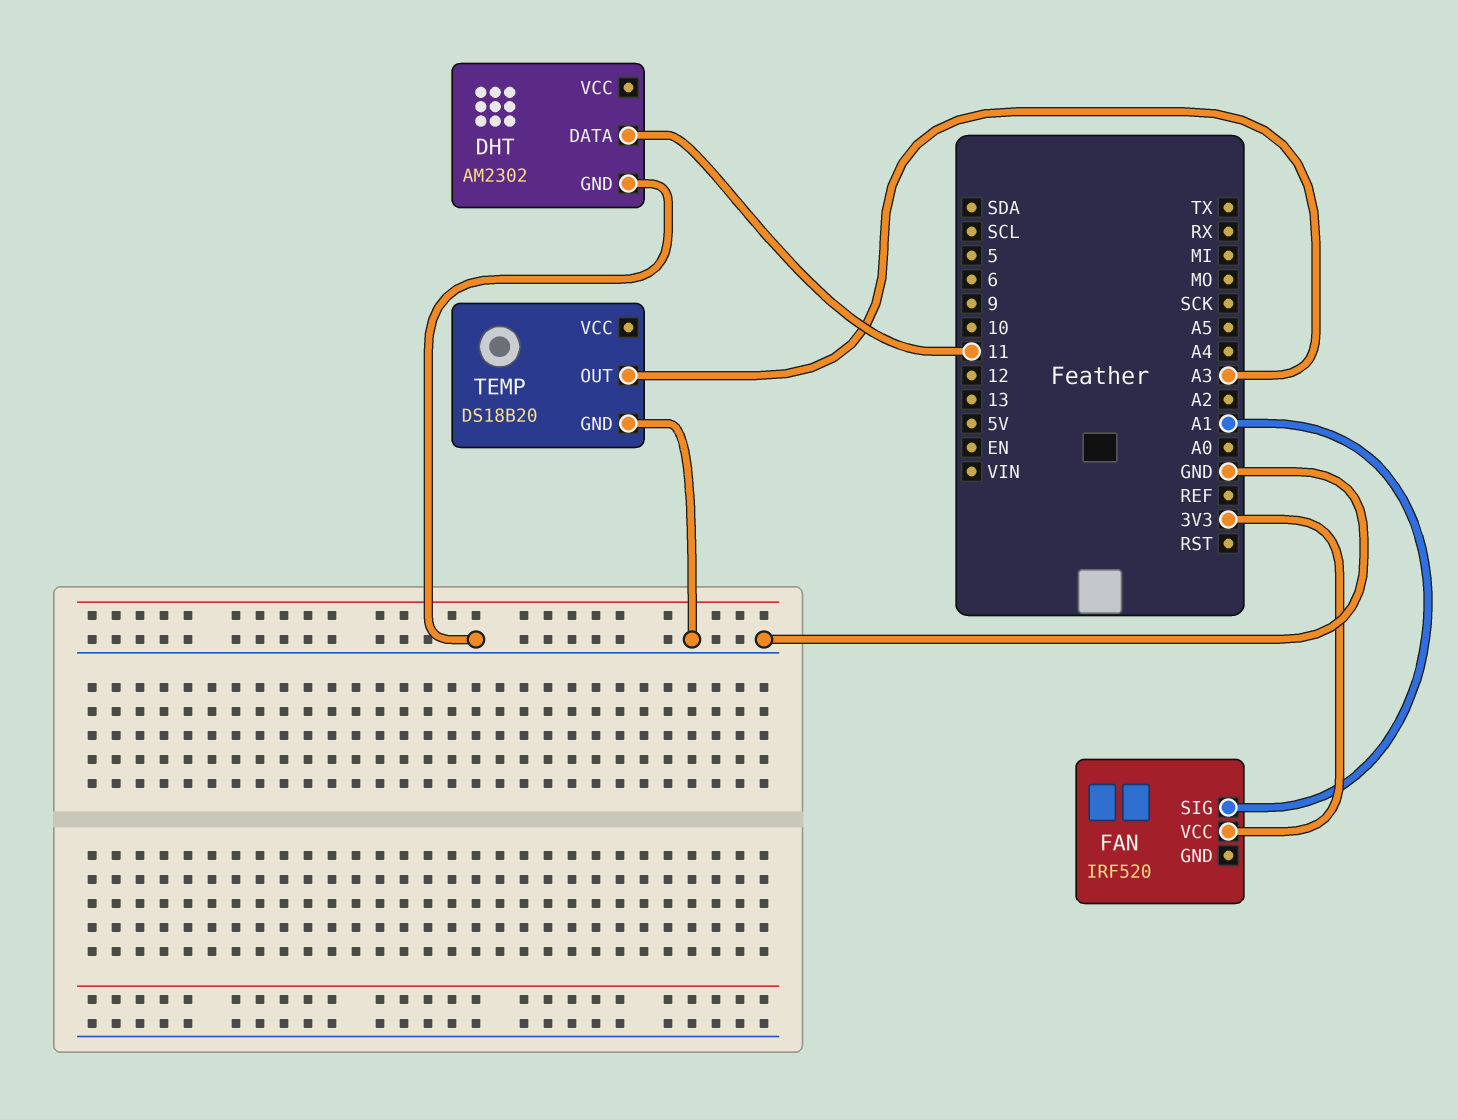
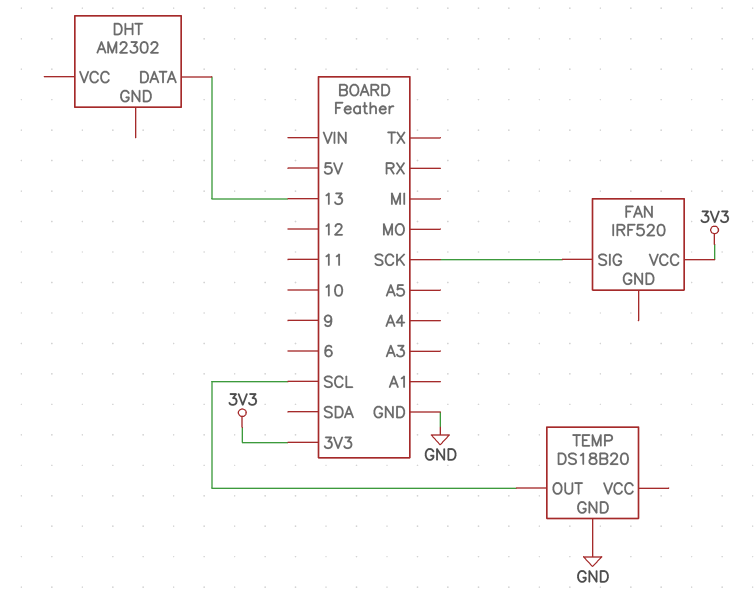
DHT pin DATA: 11 -> 13
DHT pin GND: GND -> none
FAN pin SIG: A1 -> SCK
TEMP pin OUT: A3 -> SCL

